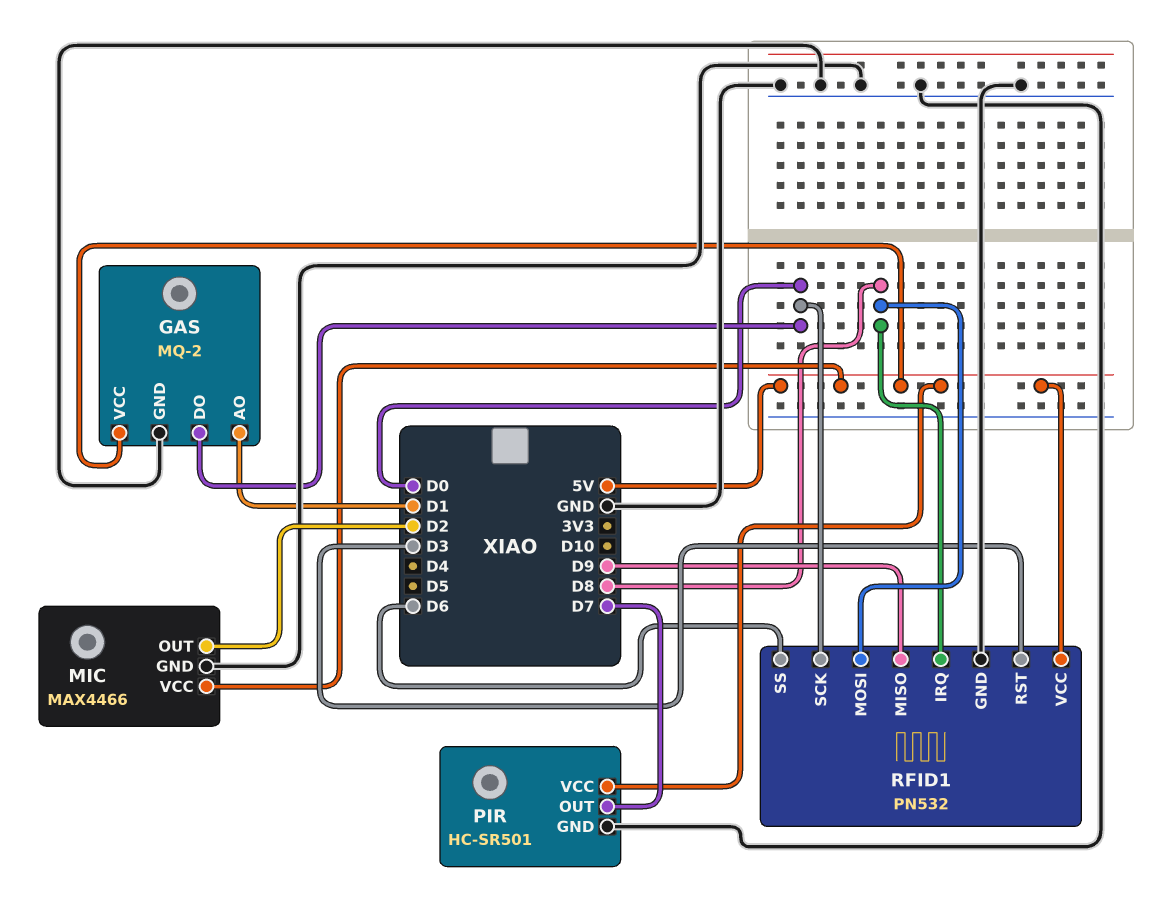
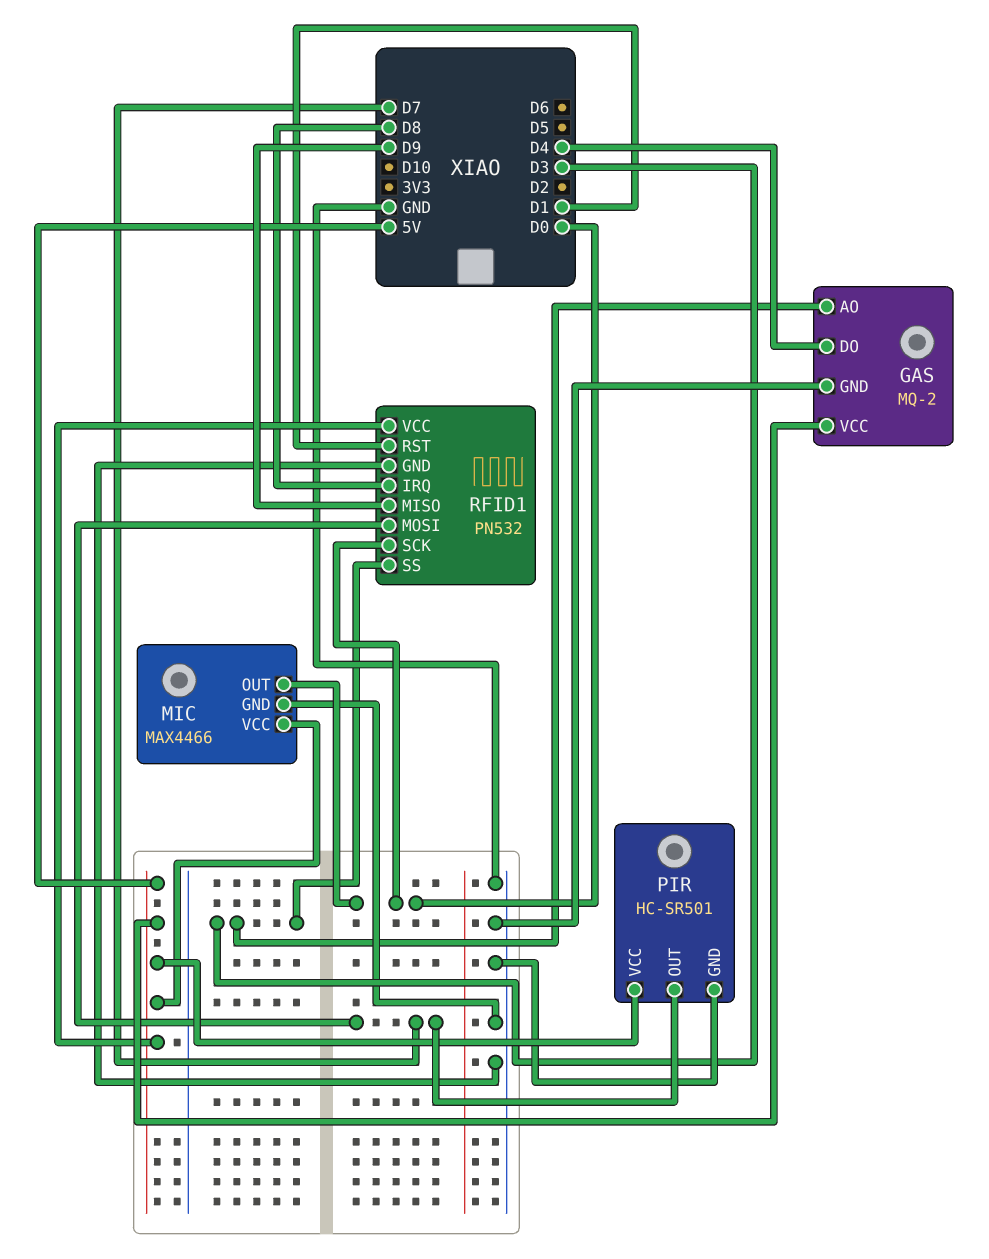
GAS pin AO: D1 -> D3
GAS pin DO: D0 -> D4
MIC pin OUT: D2 -> D0
RFID1 pin MOSI: D8 -> D7
RFID1 pin RST: D3 -> D1
RFID1 pin SS: D6 -> D3

